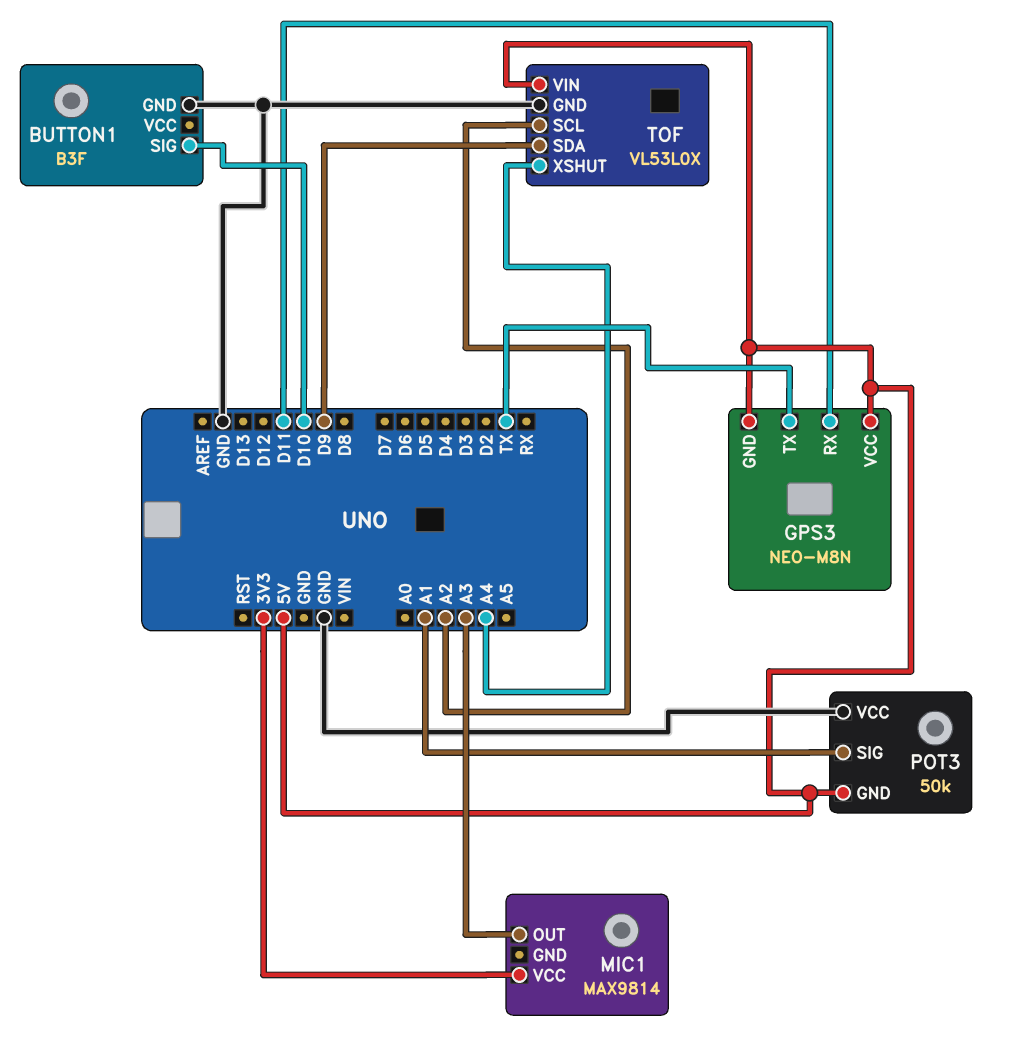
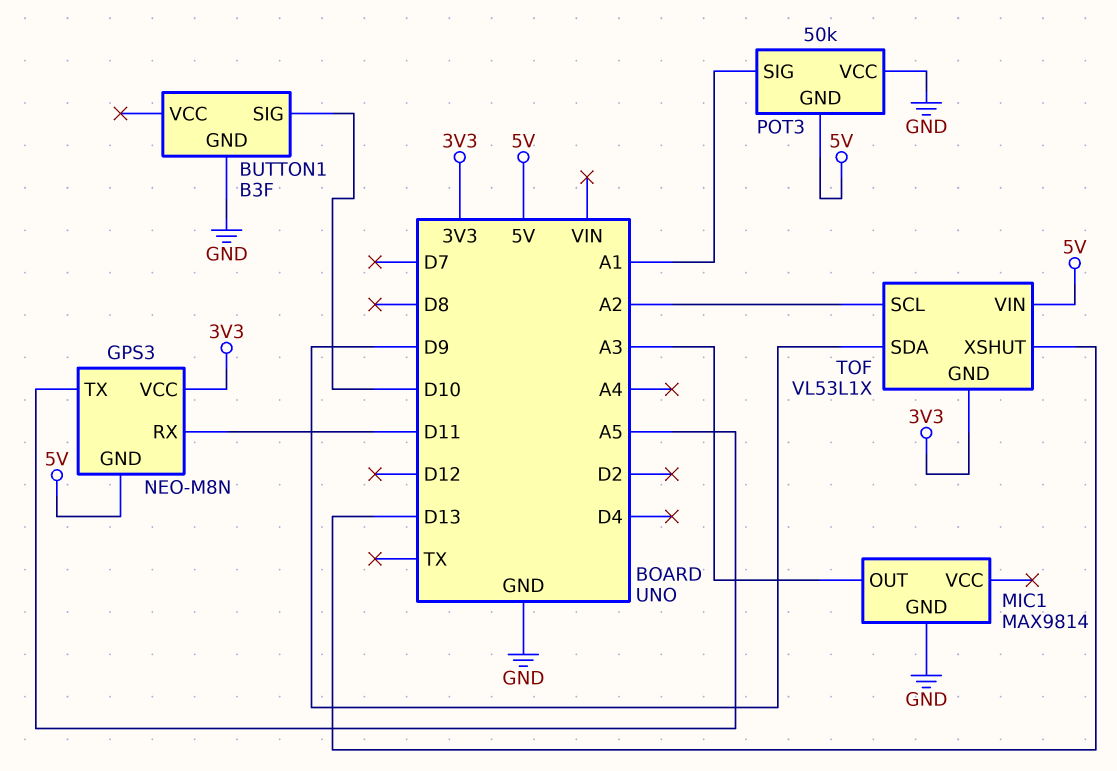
GPS3 pin TX: TX -> A5
GPS3 pin VCC: 5V -> 3V3
MIC1 pin GND: none -> GND
MIC1 pin VCC: 3V3 -> none
TOF: VL53L0X -> VL53L1X
TOF pin GND: GND -> 3V3
TOF pin XSHUT: A4 -> D13

